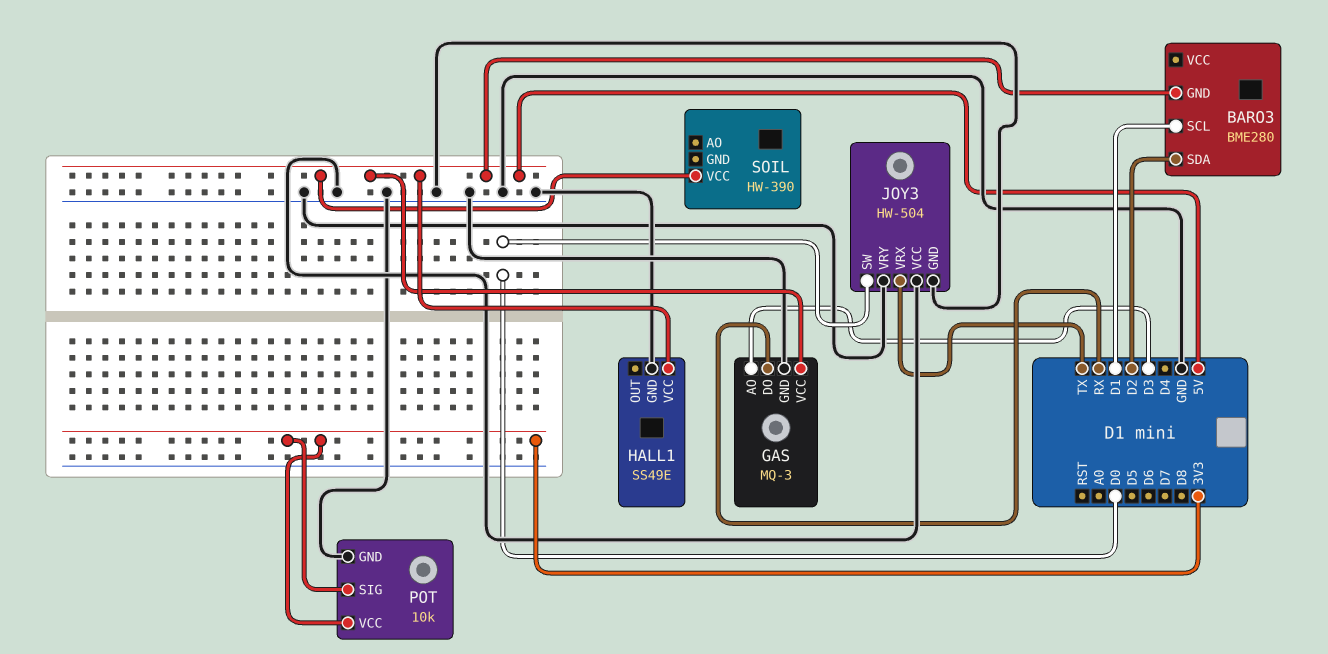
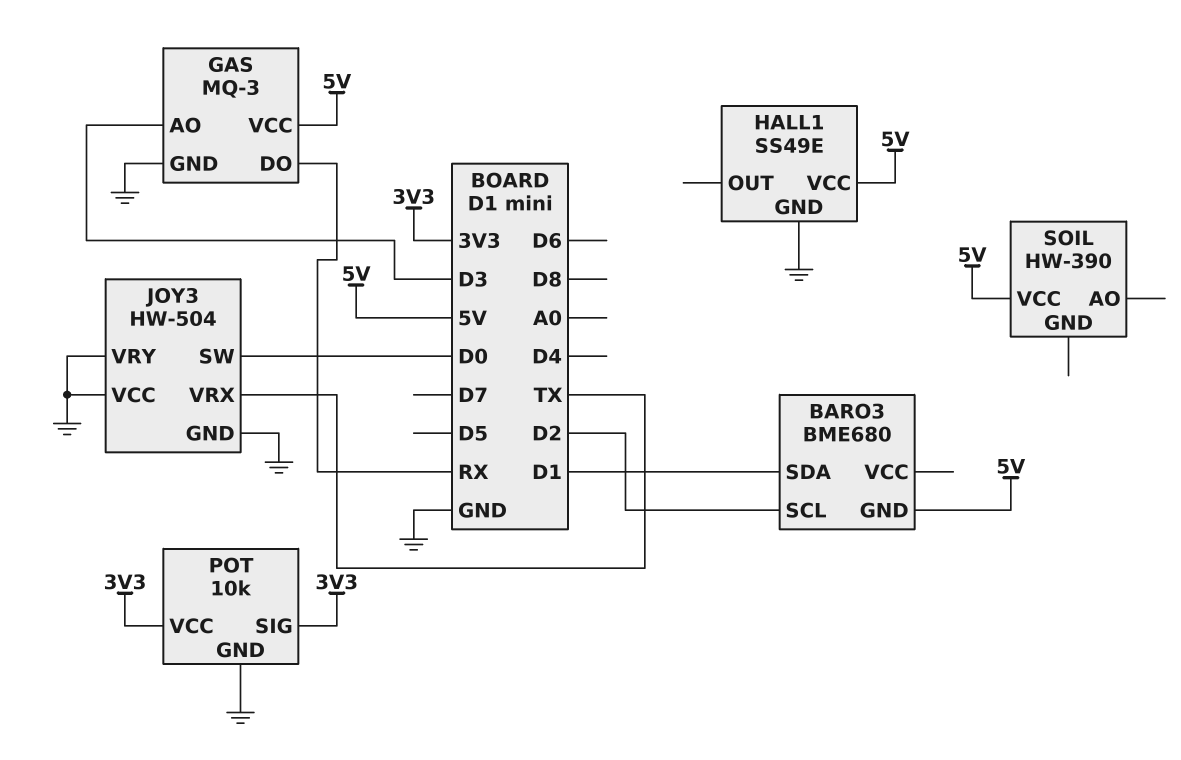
BARO3: BME280 -> BME680
BARO3 pin SCL: D1 -> D2
BARO3 pin SDA: D2 -> D1

